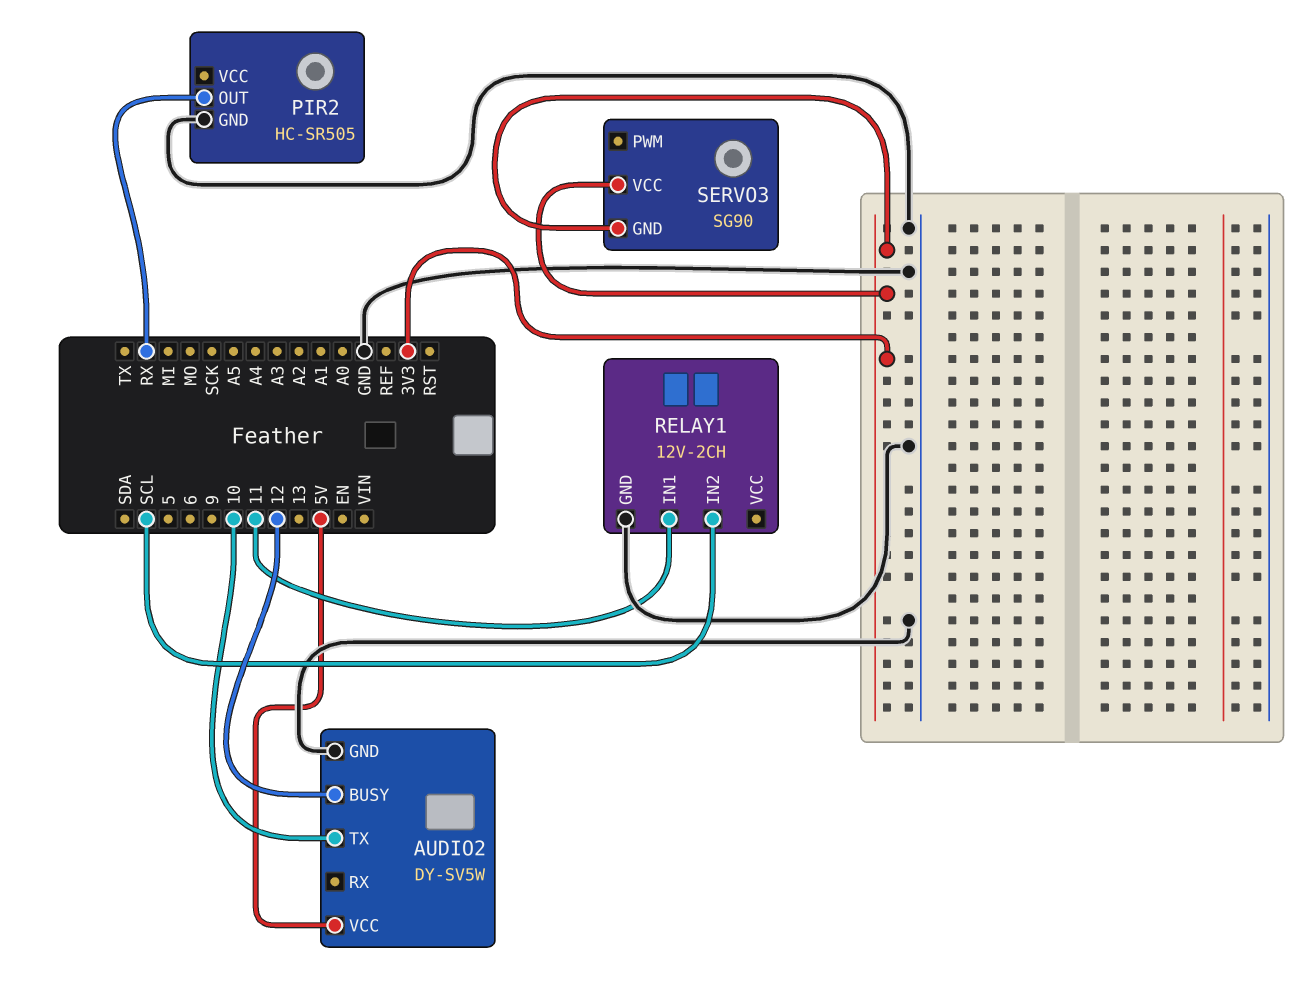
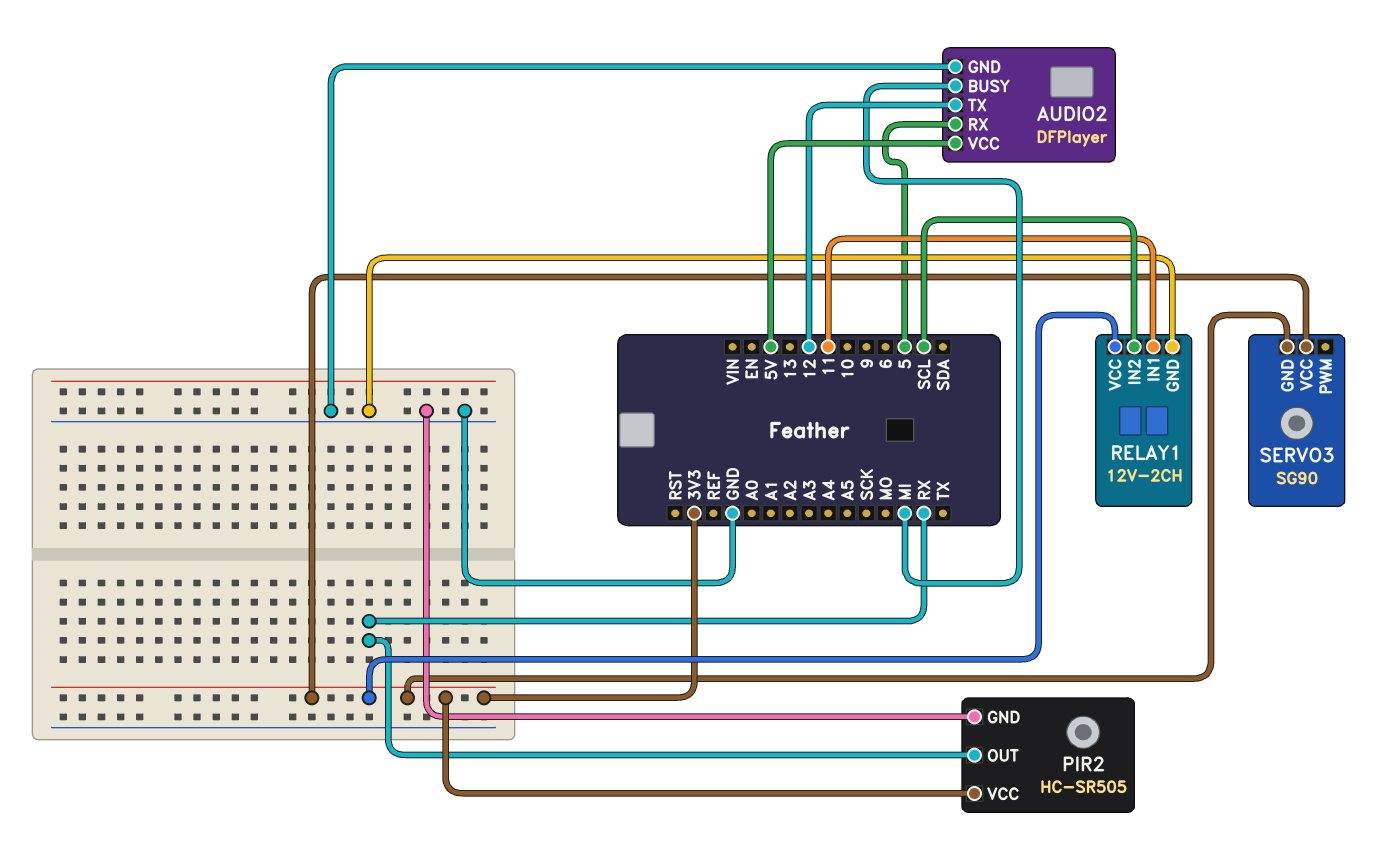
AUDIO2: DY-SV5W -> DFPlayer
AUDIO2 pin BUSY: 12 -> MI
AUDIO2 pin RX: none -> 5
AUDIO2 pin TX: 10 -> 12
PIR2 pin VCC: none -> 3V3
RELAY1 pin VCC: none -> 3V3

